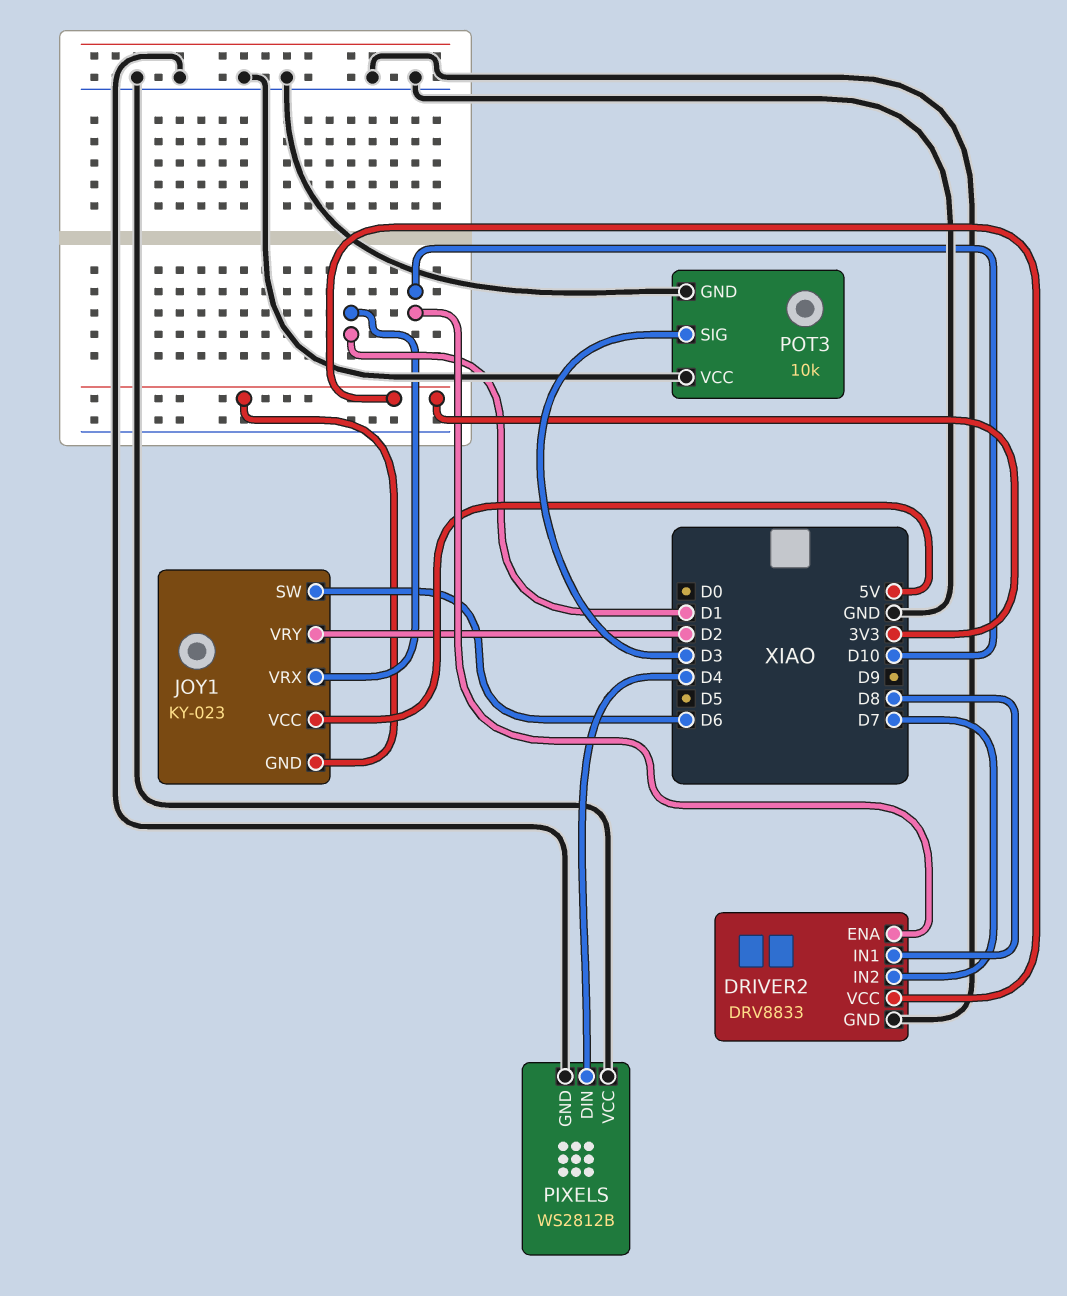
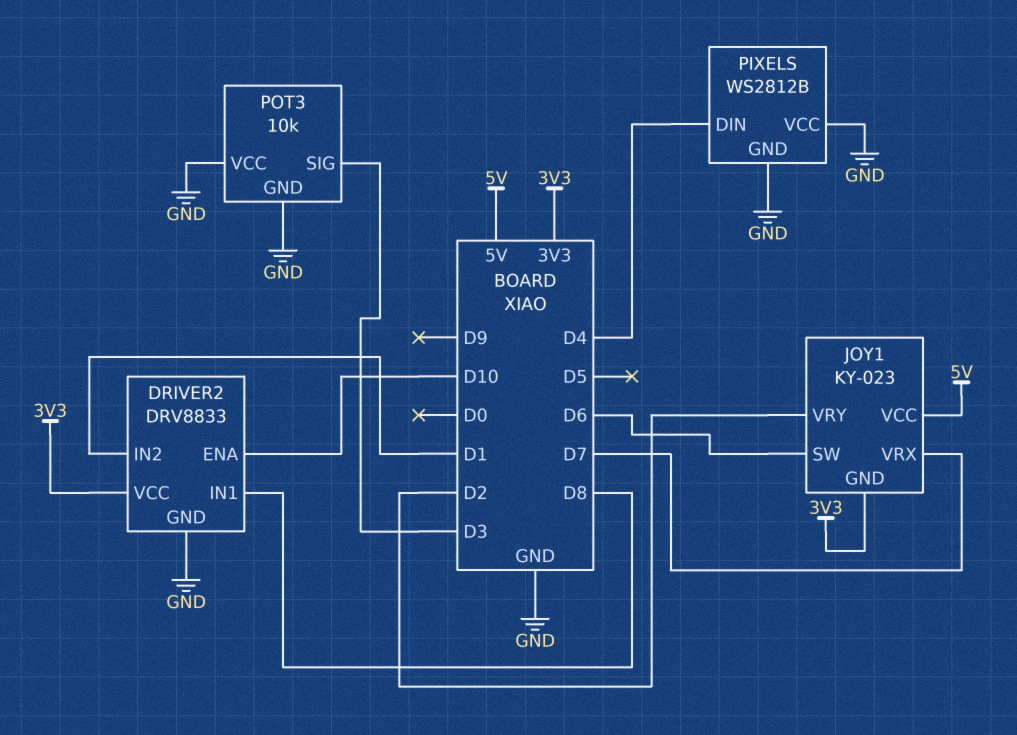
DRIVER2 pin IN2: D7 -> D1
JOY1 pin VRX: D1 -> D7

